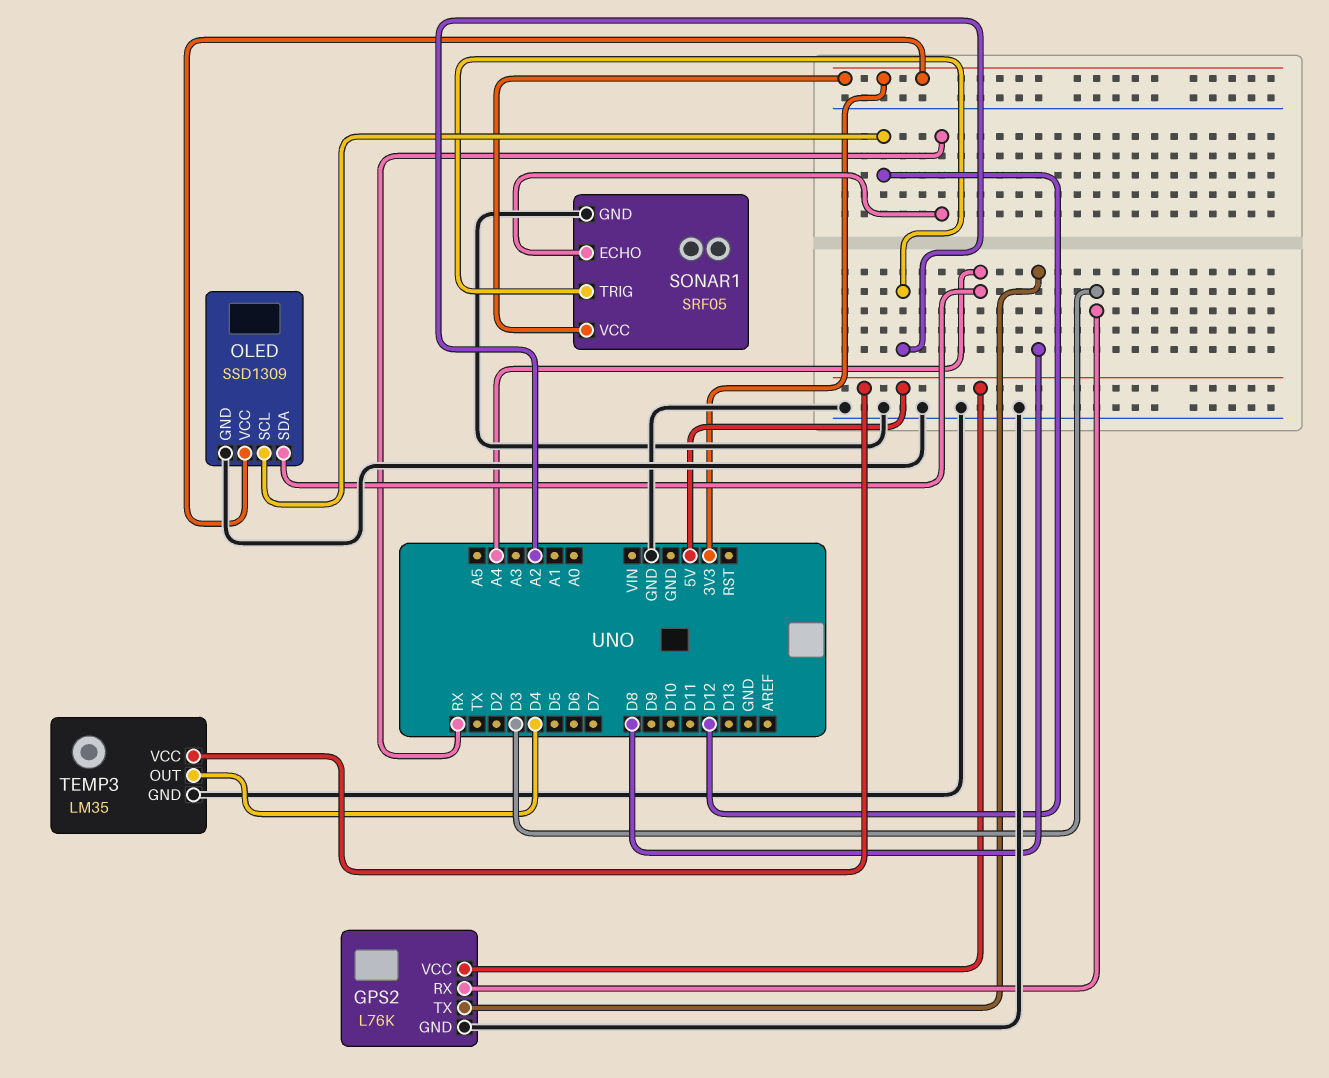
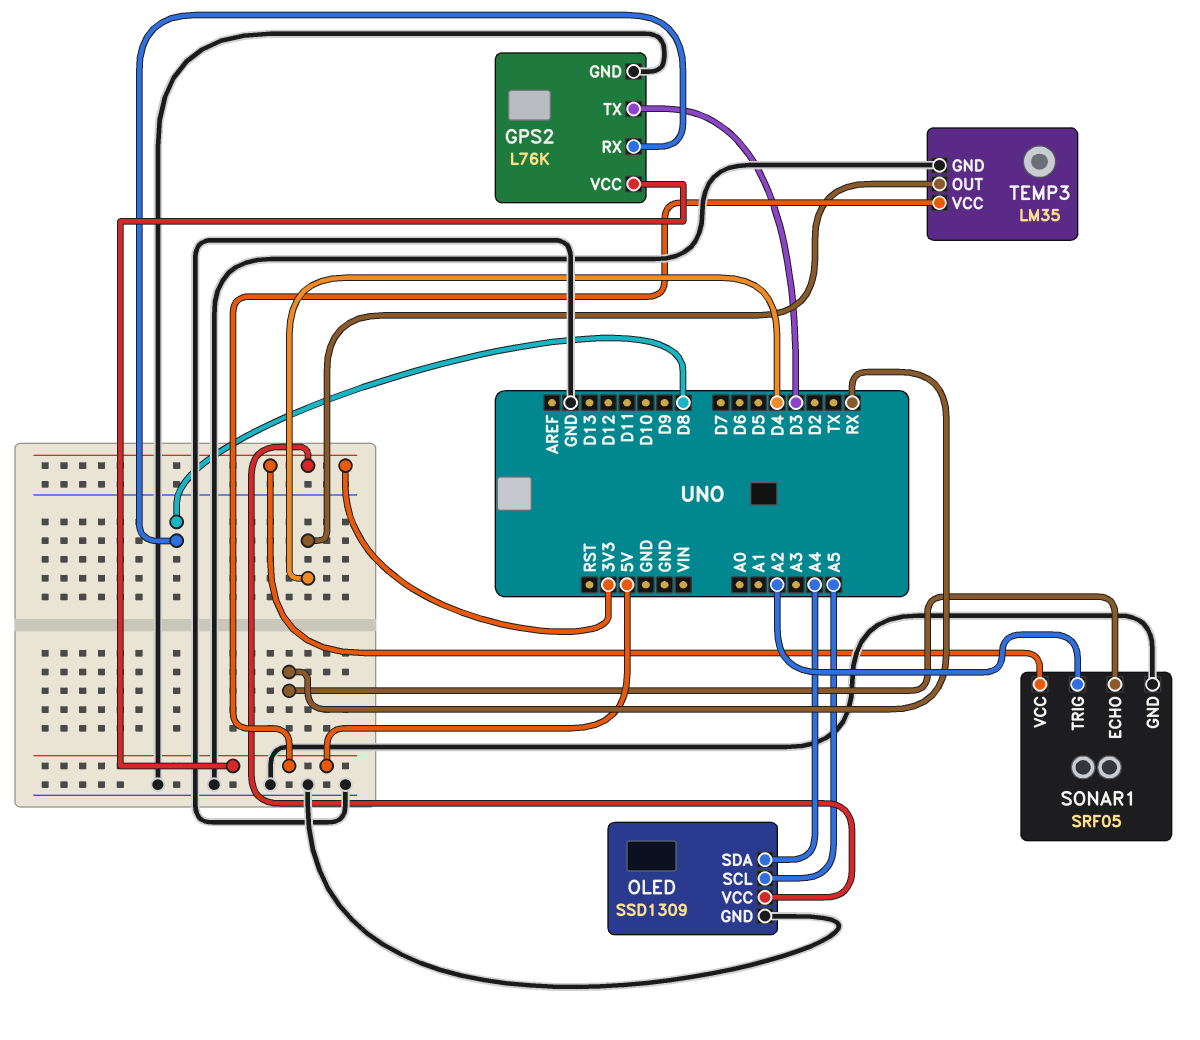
GPS2 pin RX: D3 -> D8
GPS2 pin TX: D8 -> D3
OLED pin SCL: D12 -> A5

